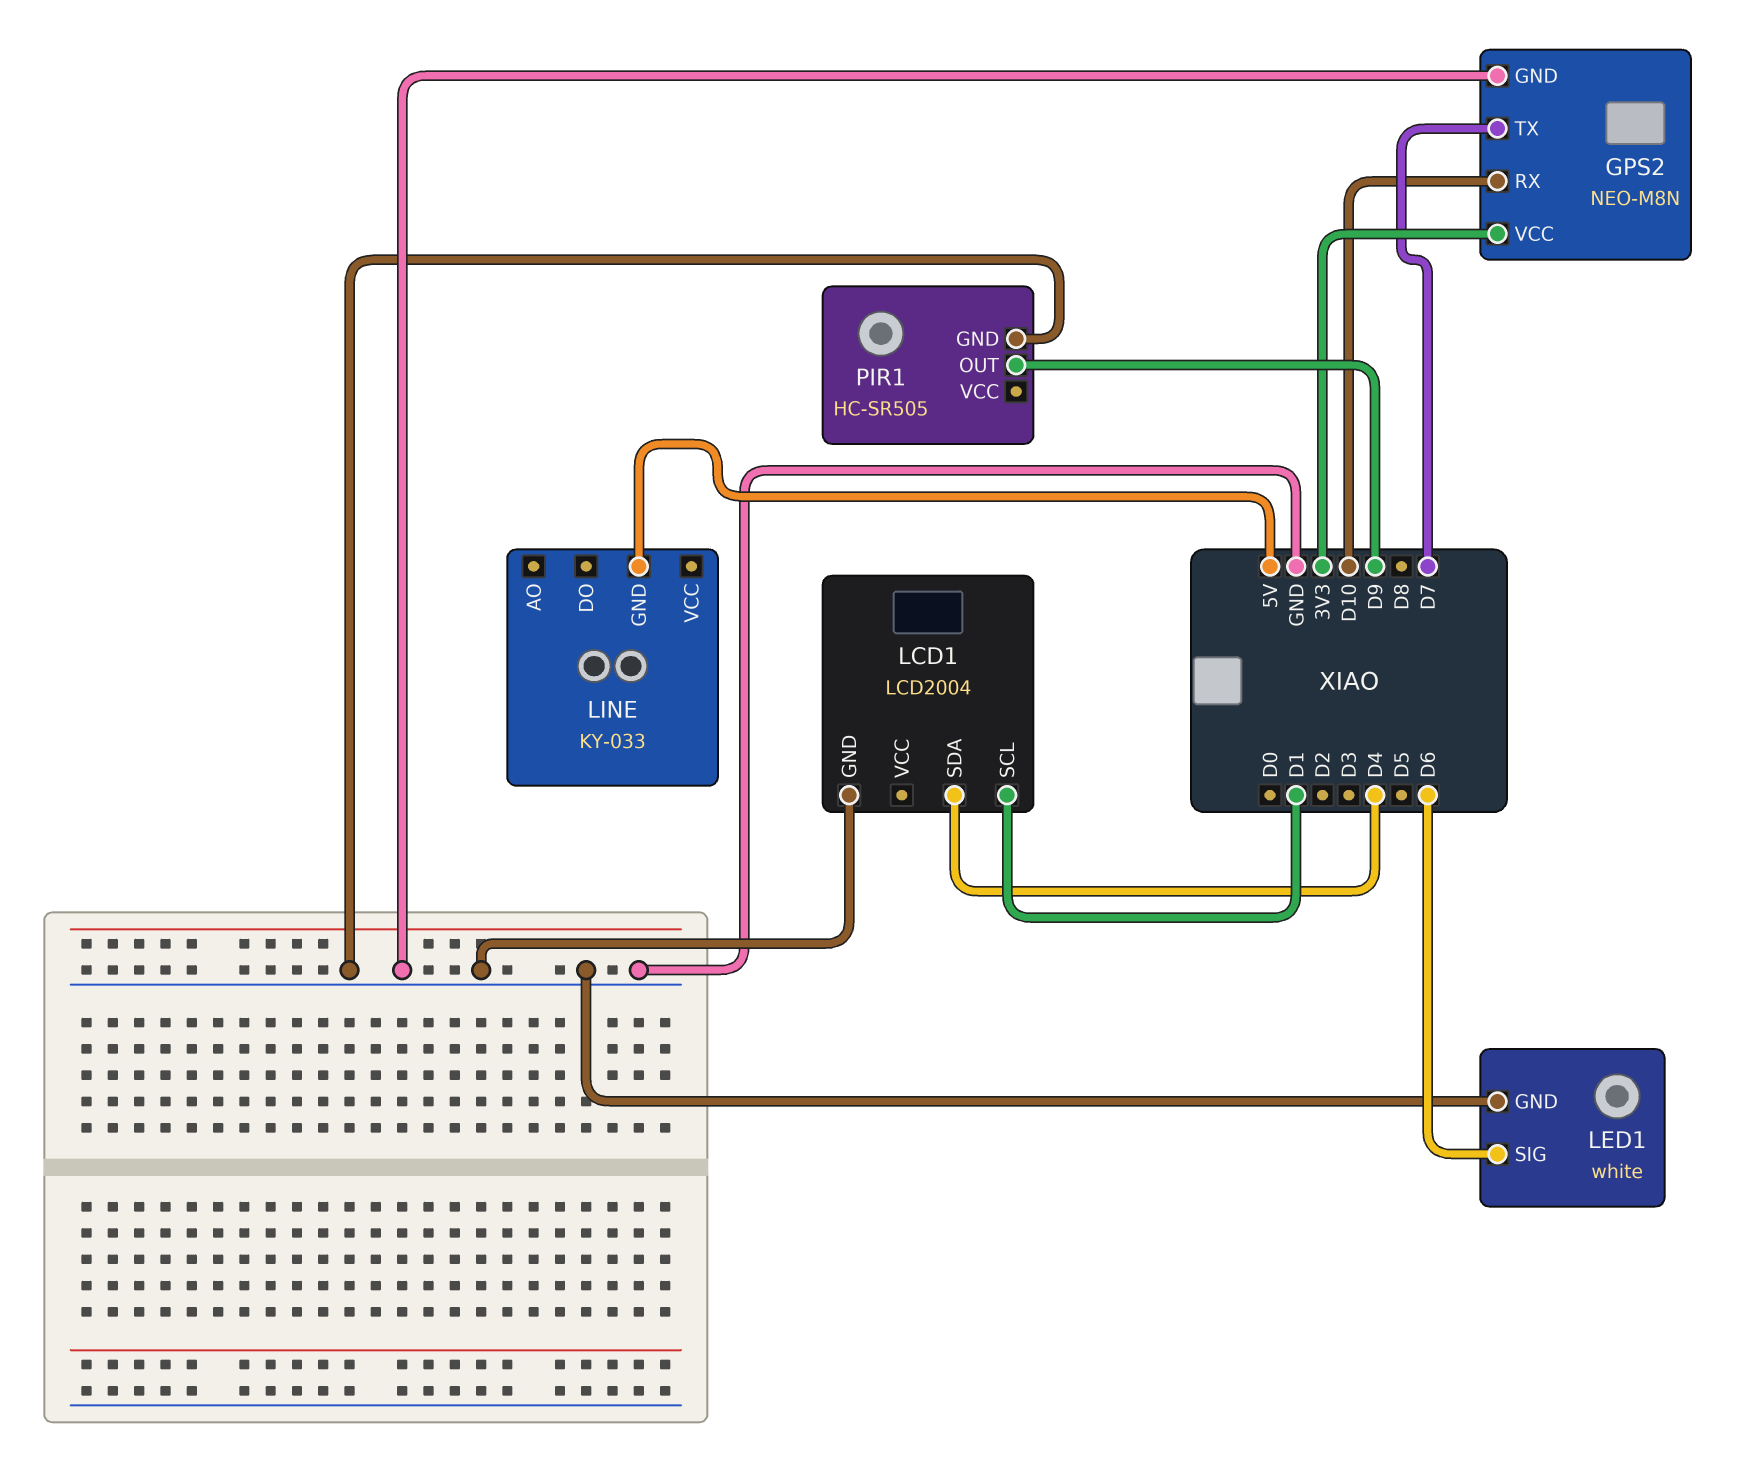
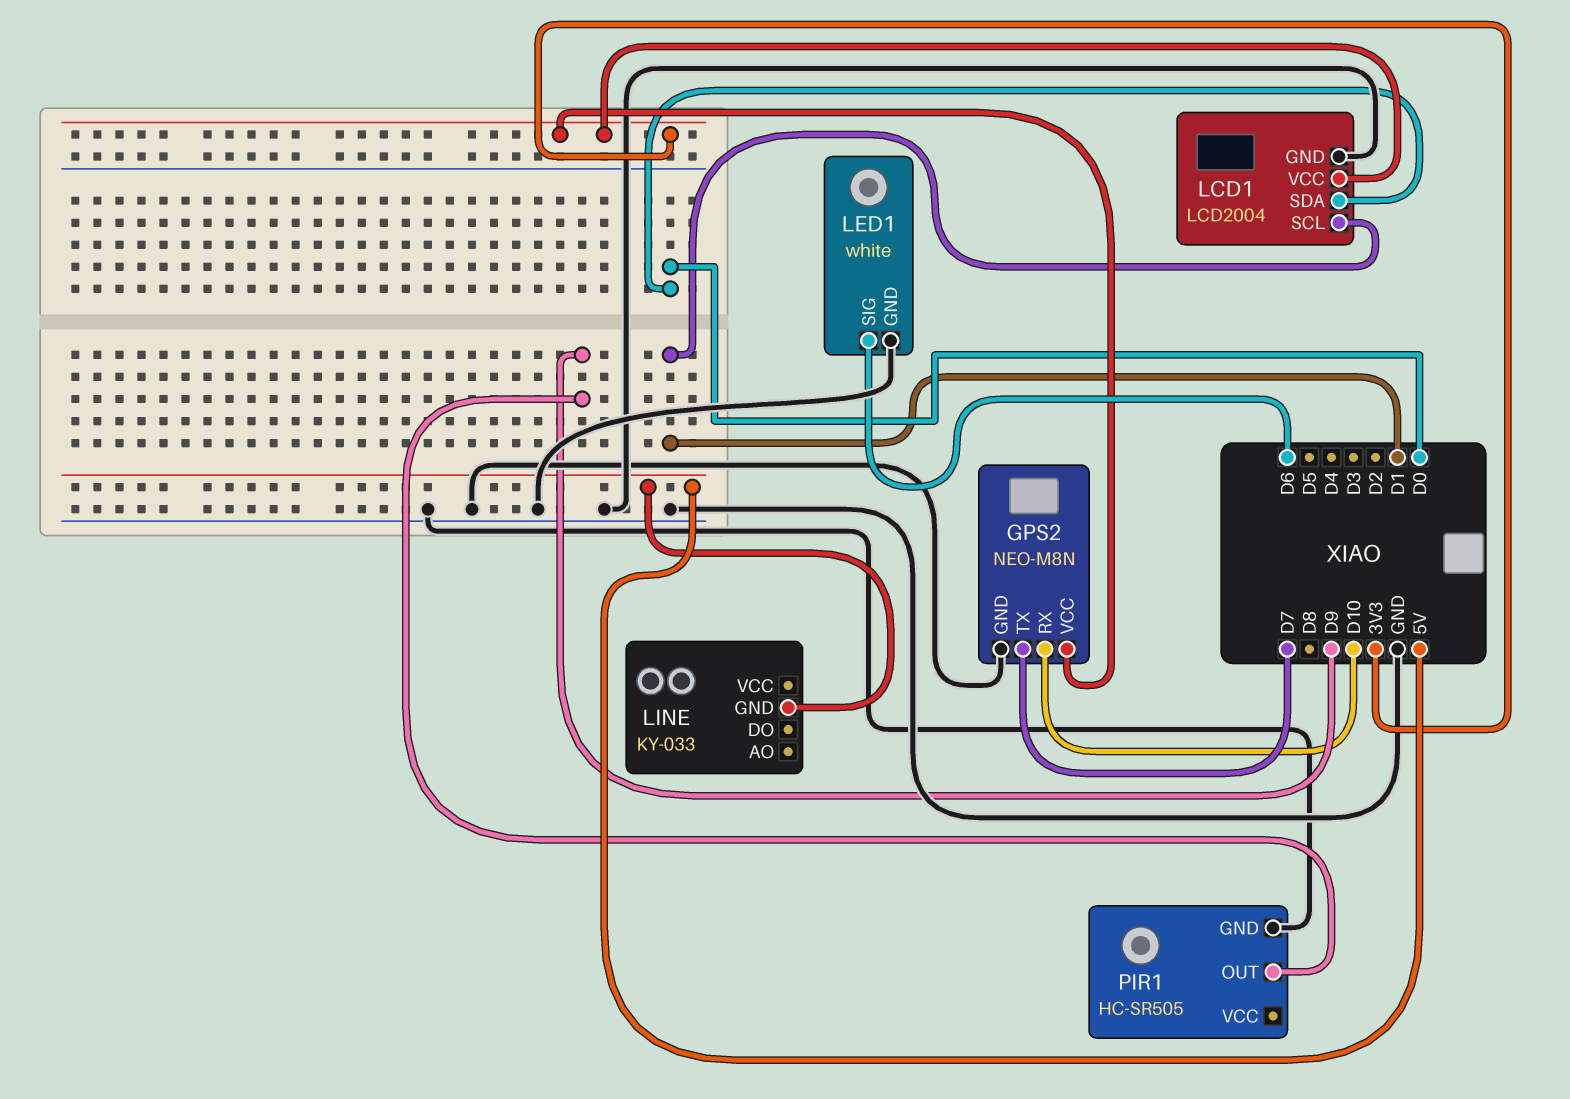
LCD1 pin SDA: D4 -> D0
LCD1 pin VCC: none -> 3V3

